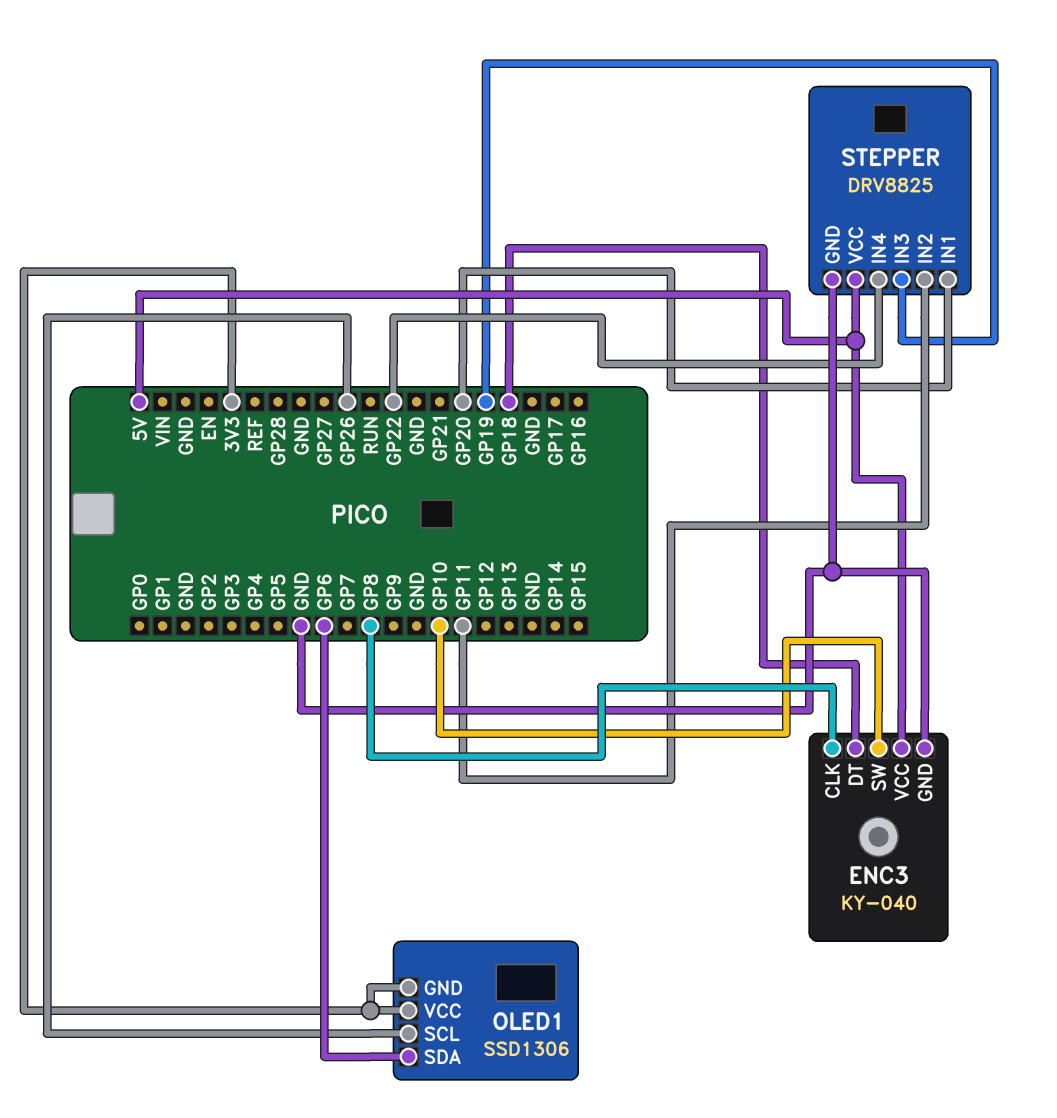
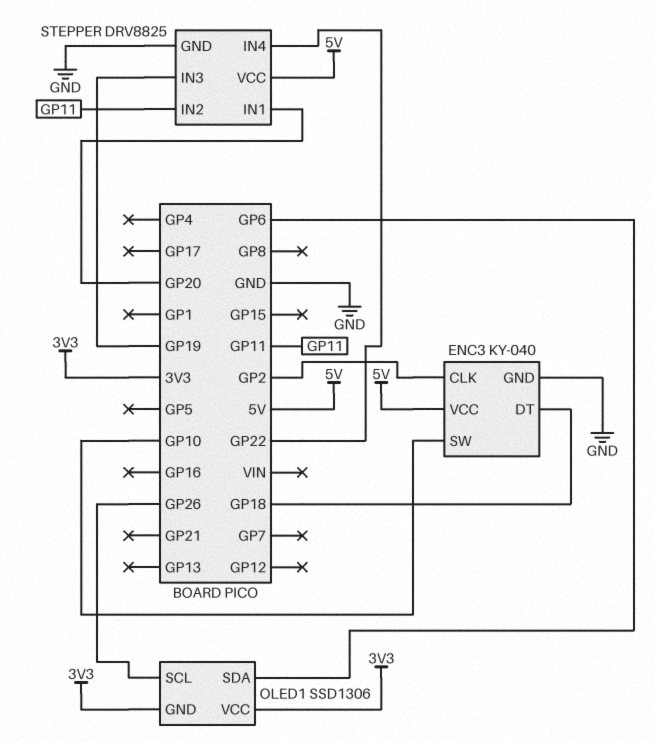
ENC3 pin CLK: GP8 -> GP2

